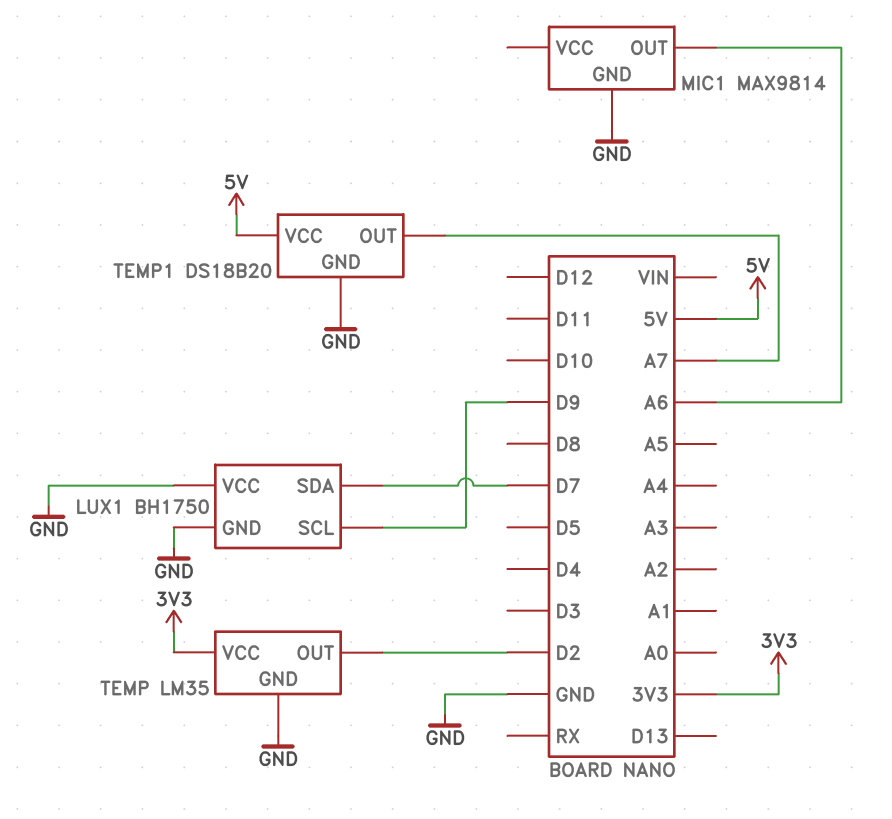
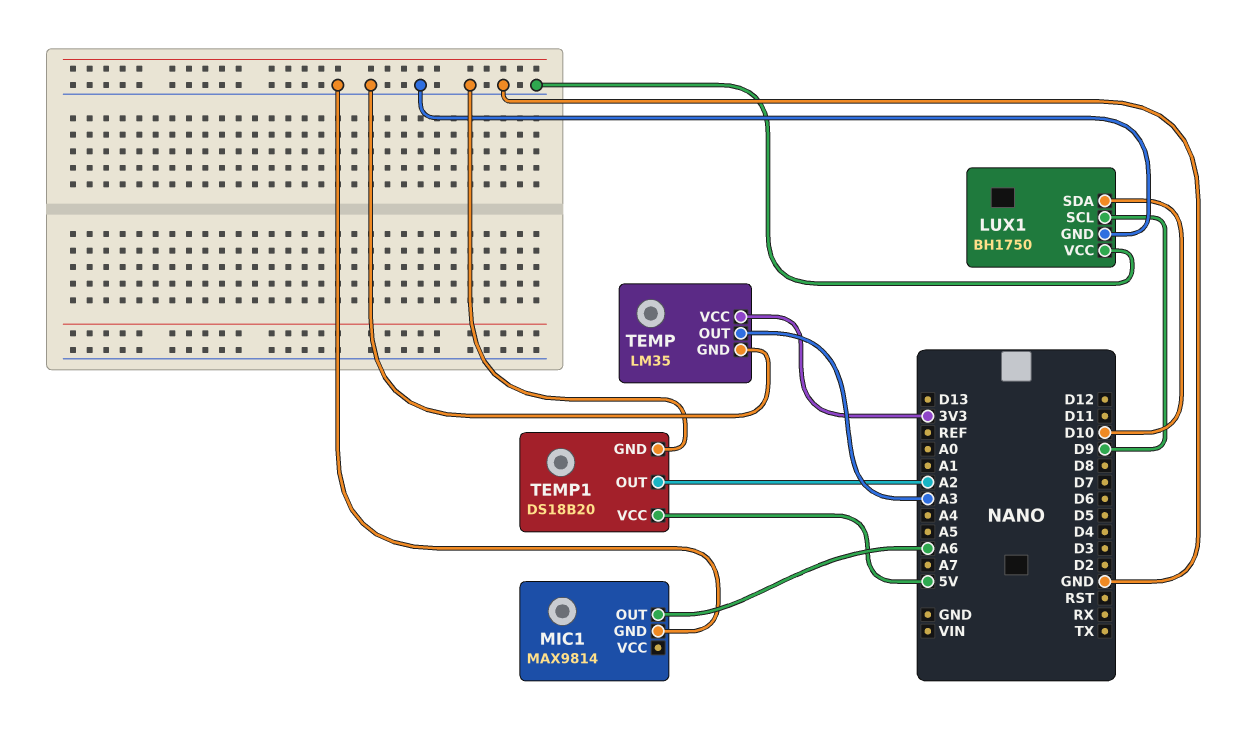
LUX1 pin SDA: D7 -> D10
TEMP pin OUT: D2 -> A3
TEMP1 pin OUT: A7 -> A2

